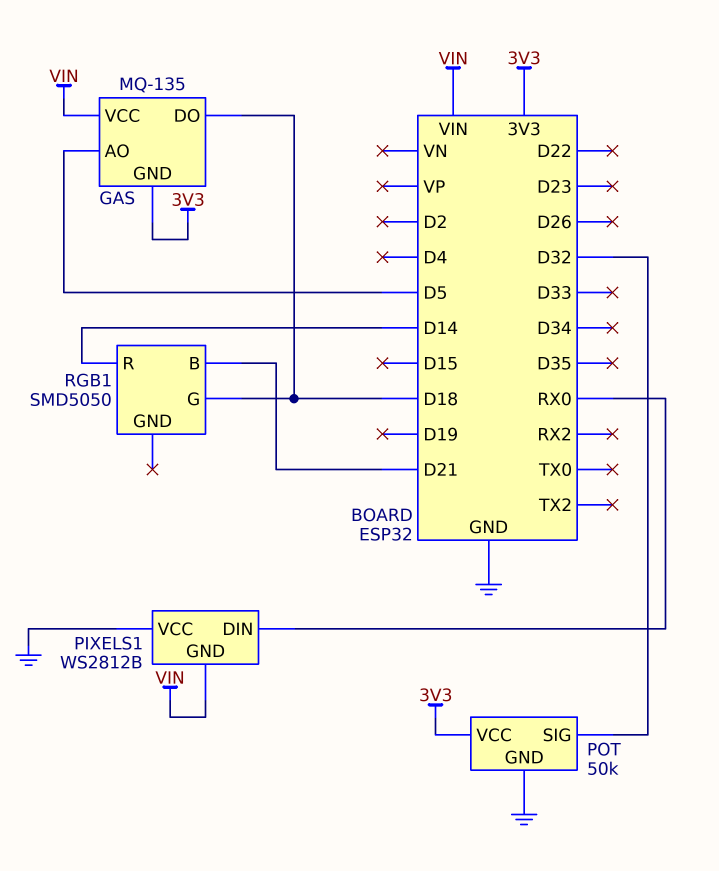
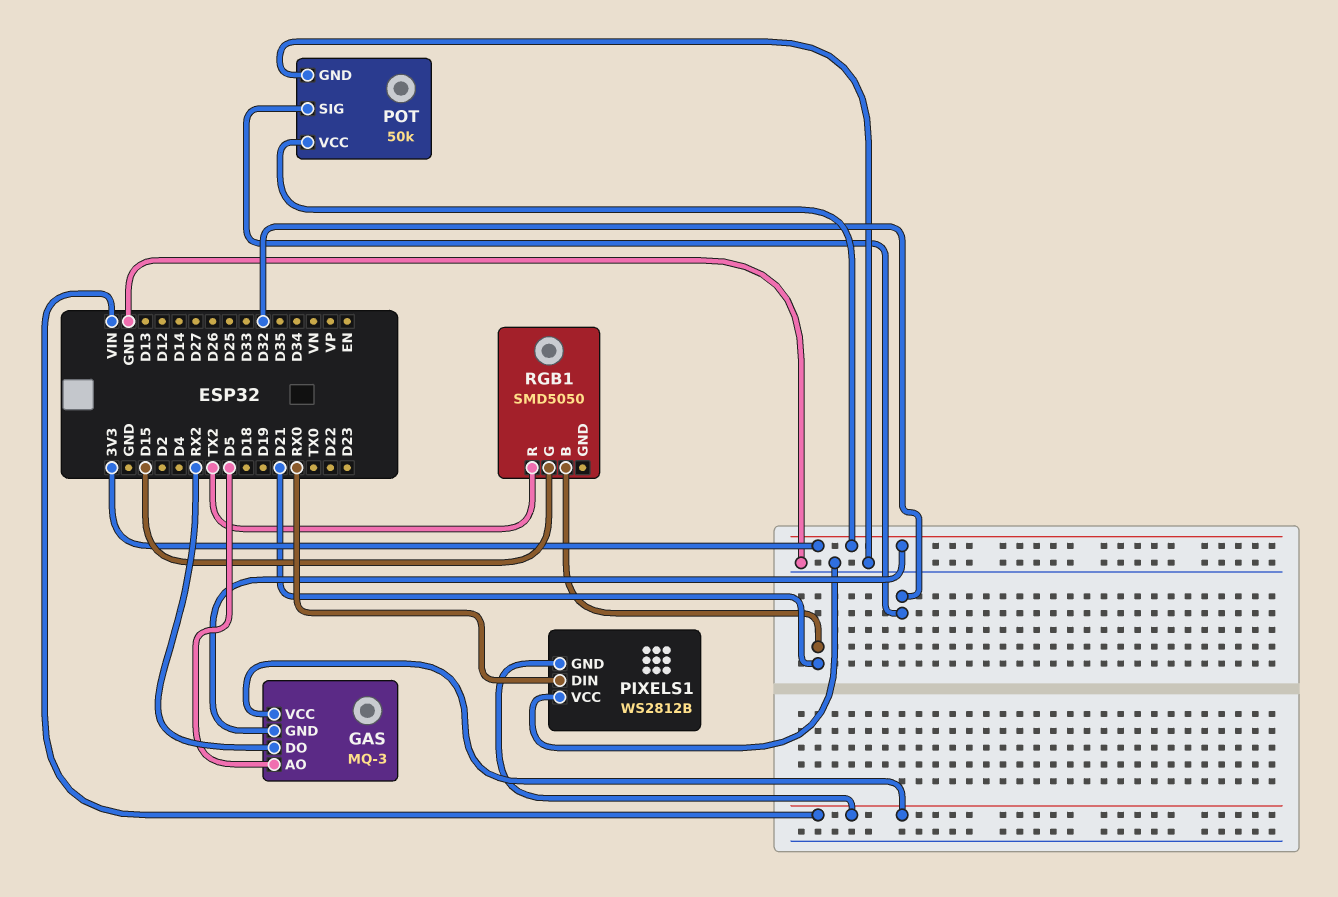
GAS: MQ-135 -> MQ-3
GAS pin DO: D18 -> RX2
RGB1 pin G: D18 -> D15
RGB1 pin R: D14 -> TX2

